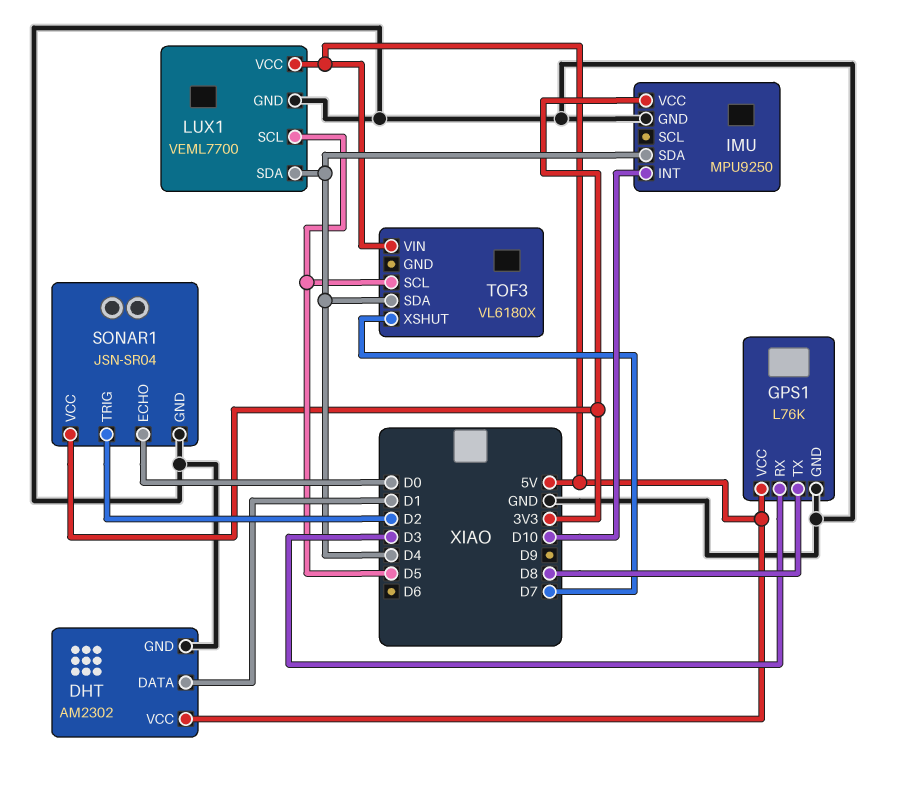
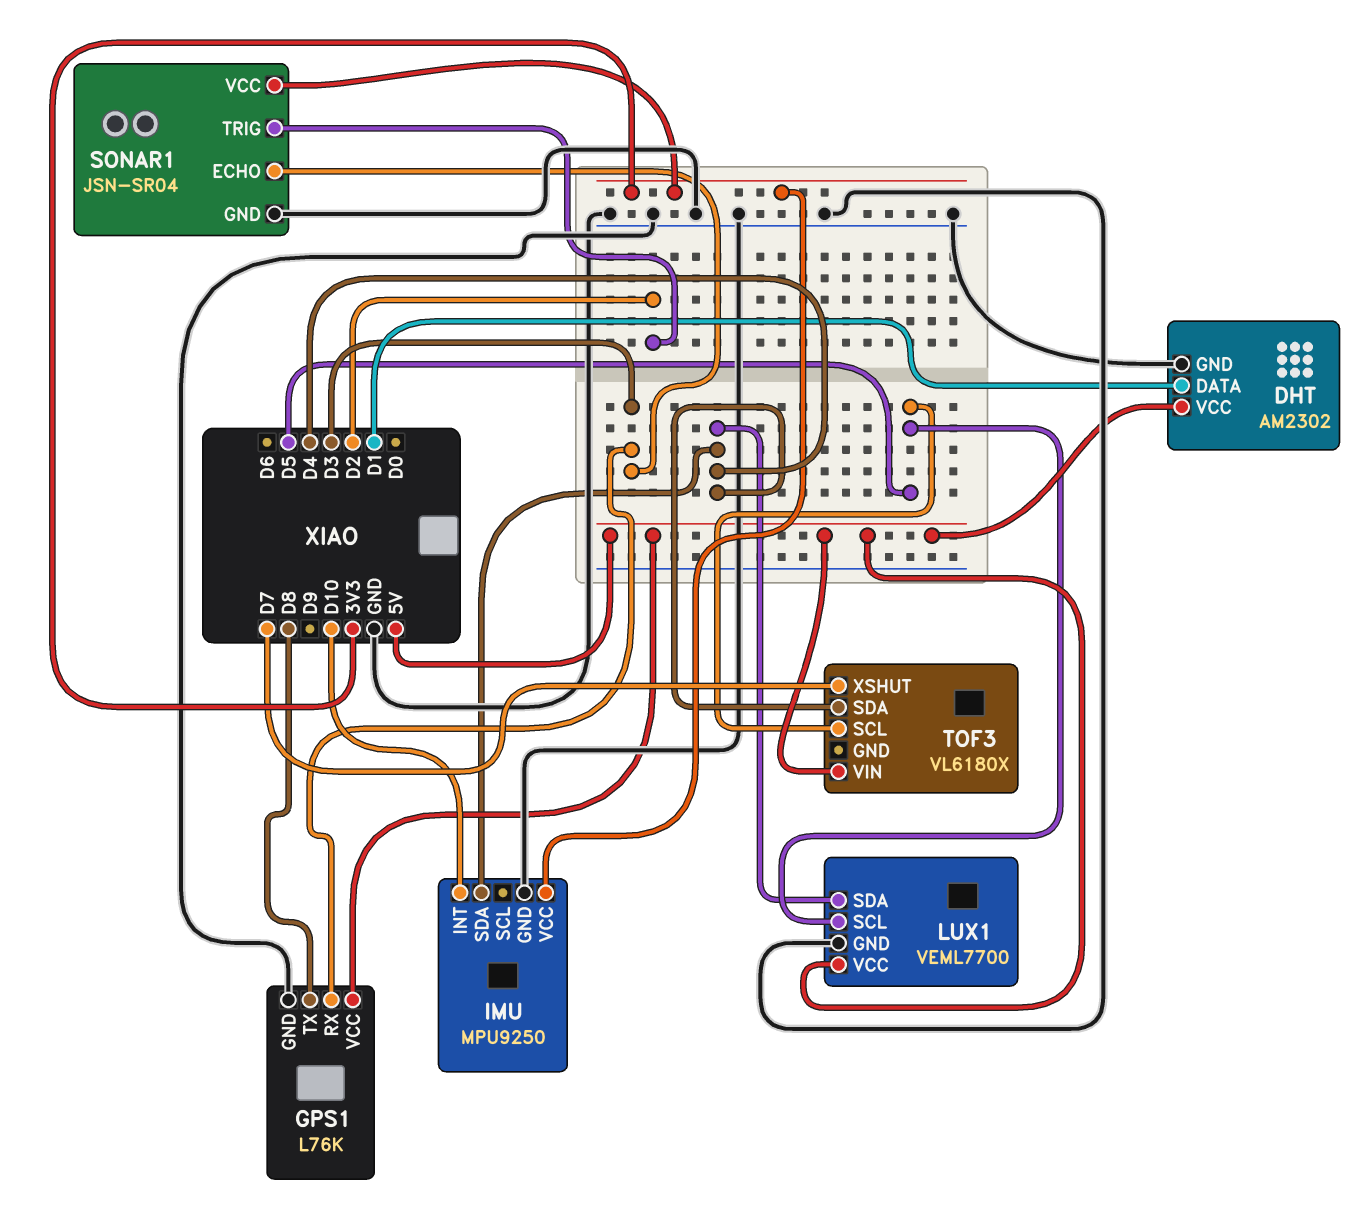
SONAR1 pin ECHO: D0 -> D3

